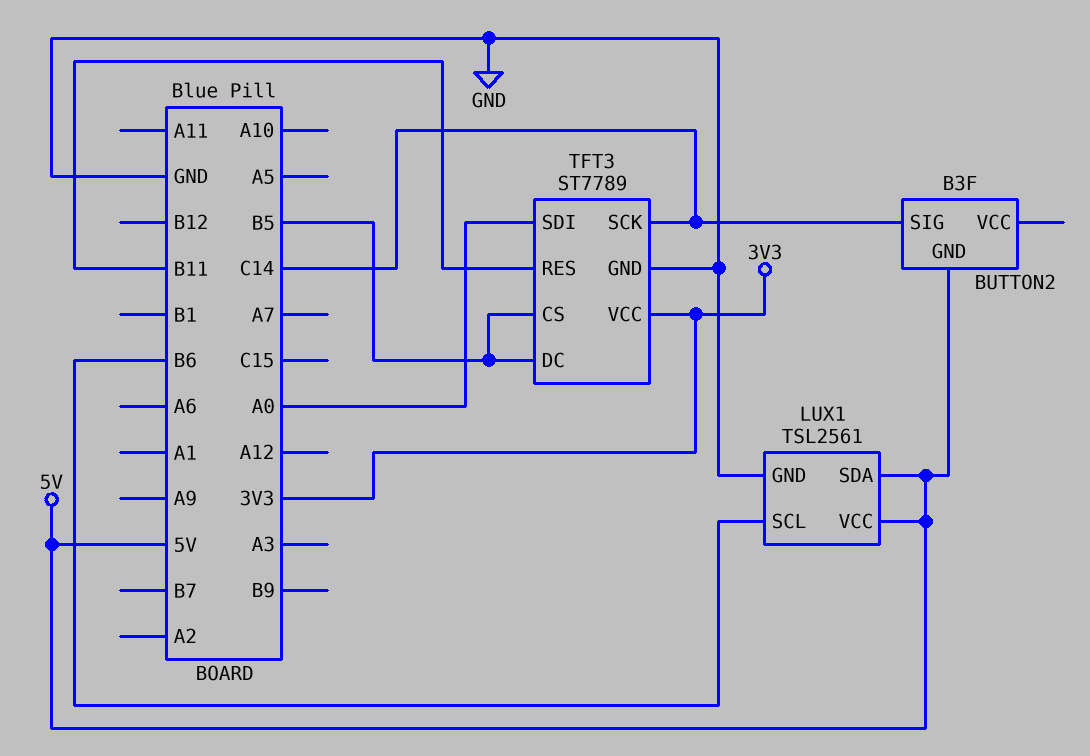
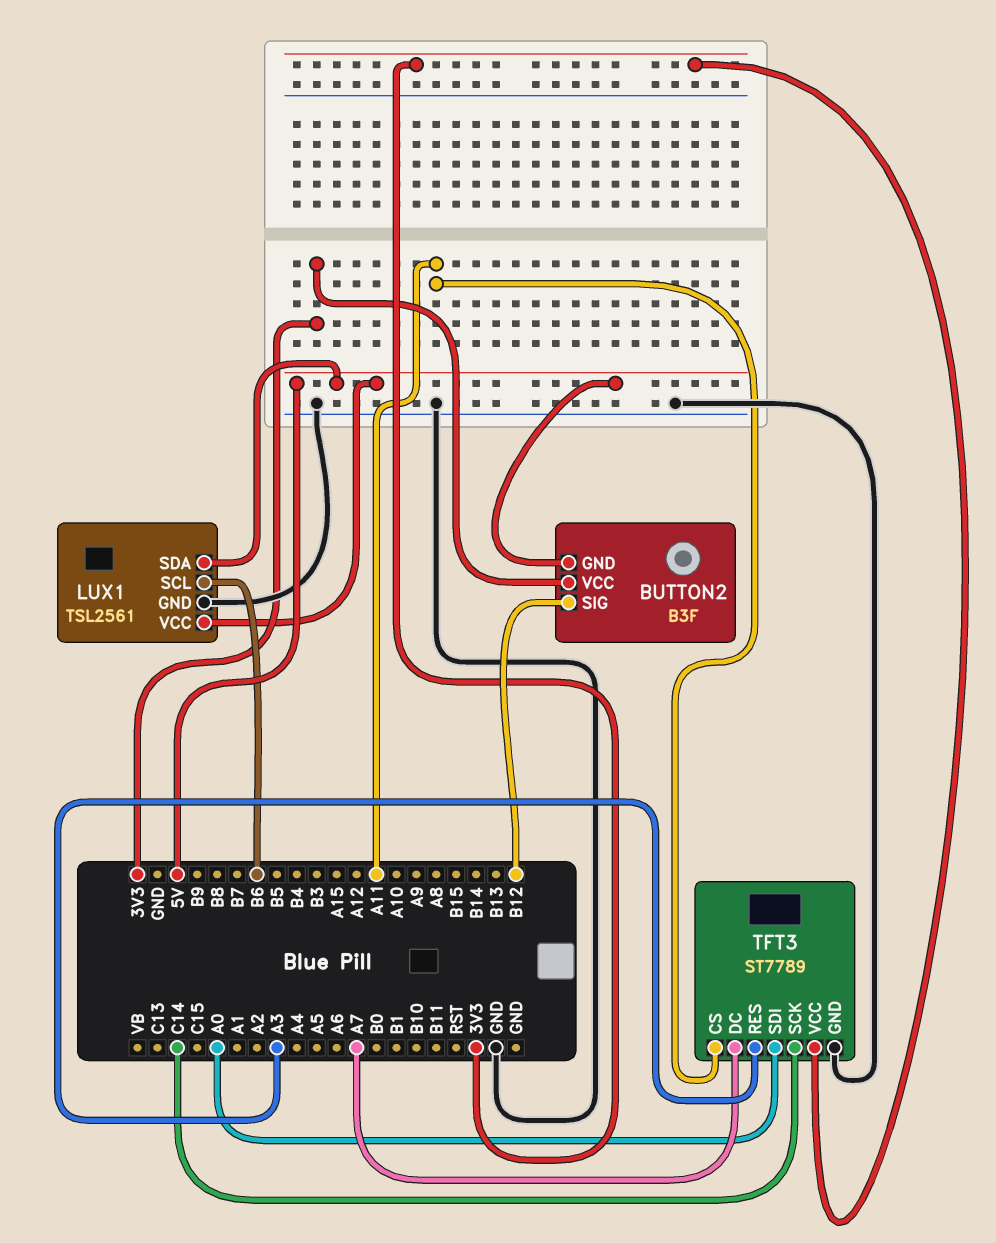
BUTTON2 pin SIG: C14 -> B12
BUTTON2 pin VCC: none -> 3V3
TFT3 pin CS: B5 -> A11
TFT3 pin DC: B5 -> A7
TFT3 pin RES: B11 -> A3

